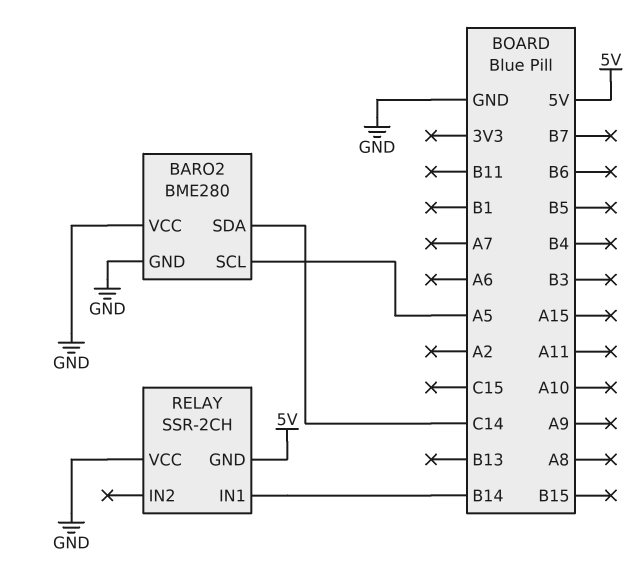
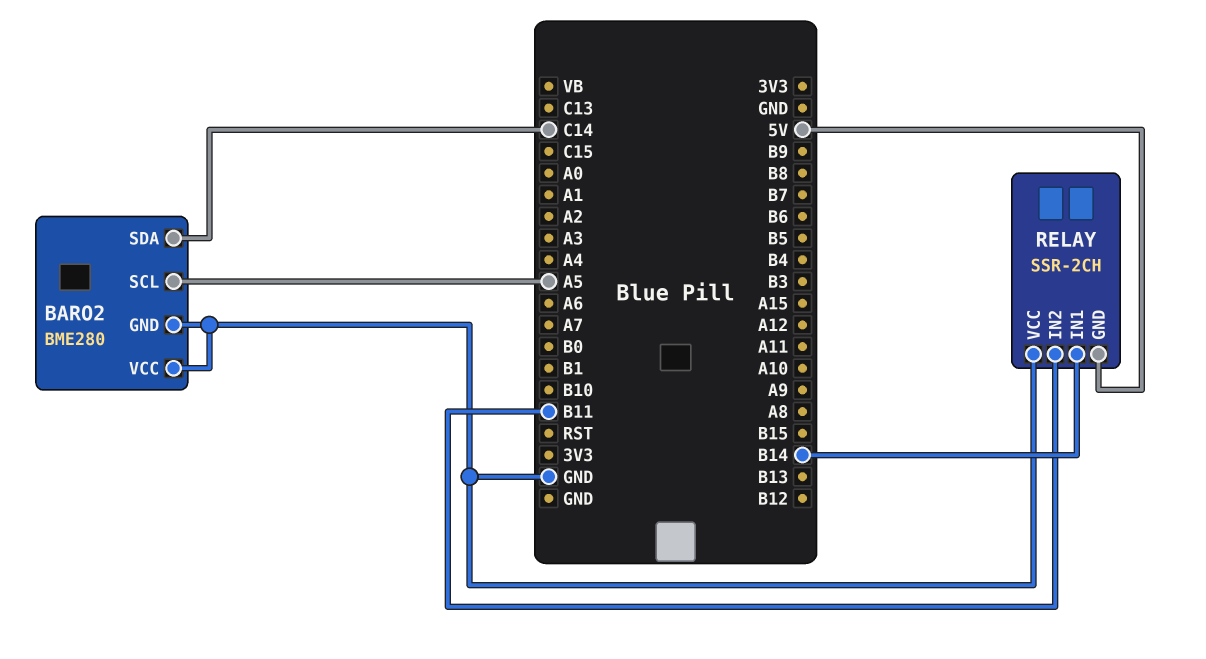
RELAY pin IN2: none -> B11

